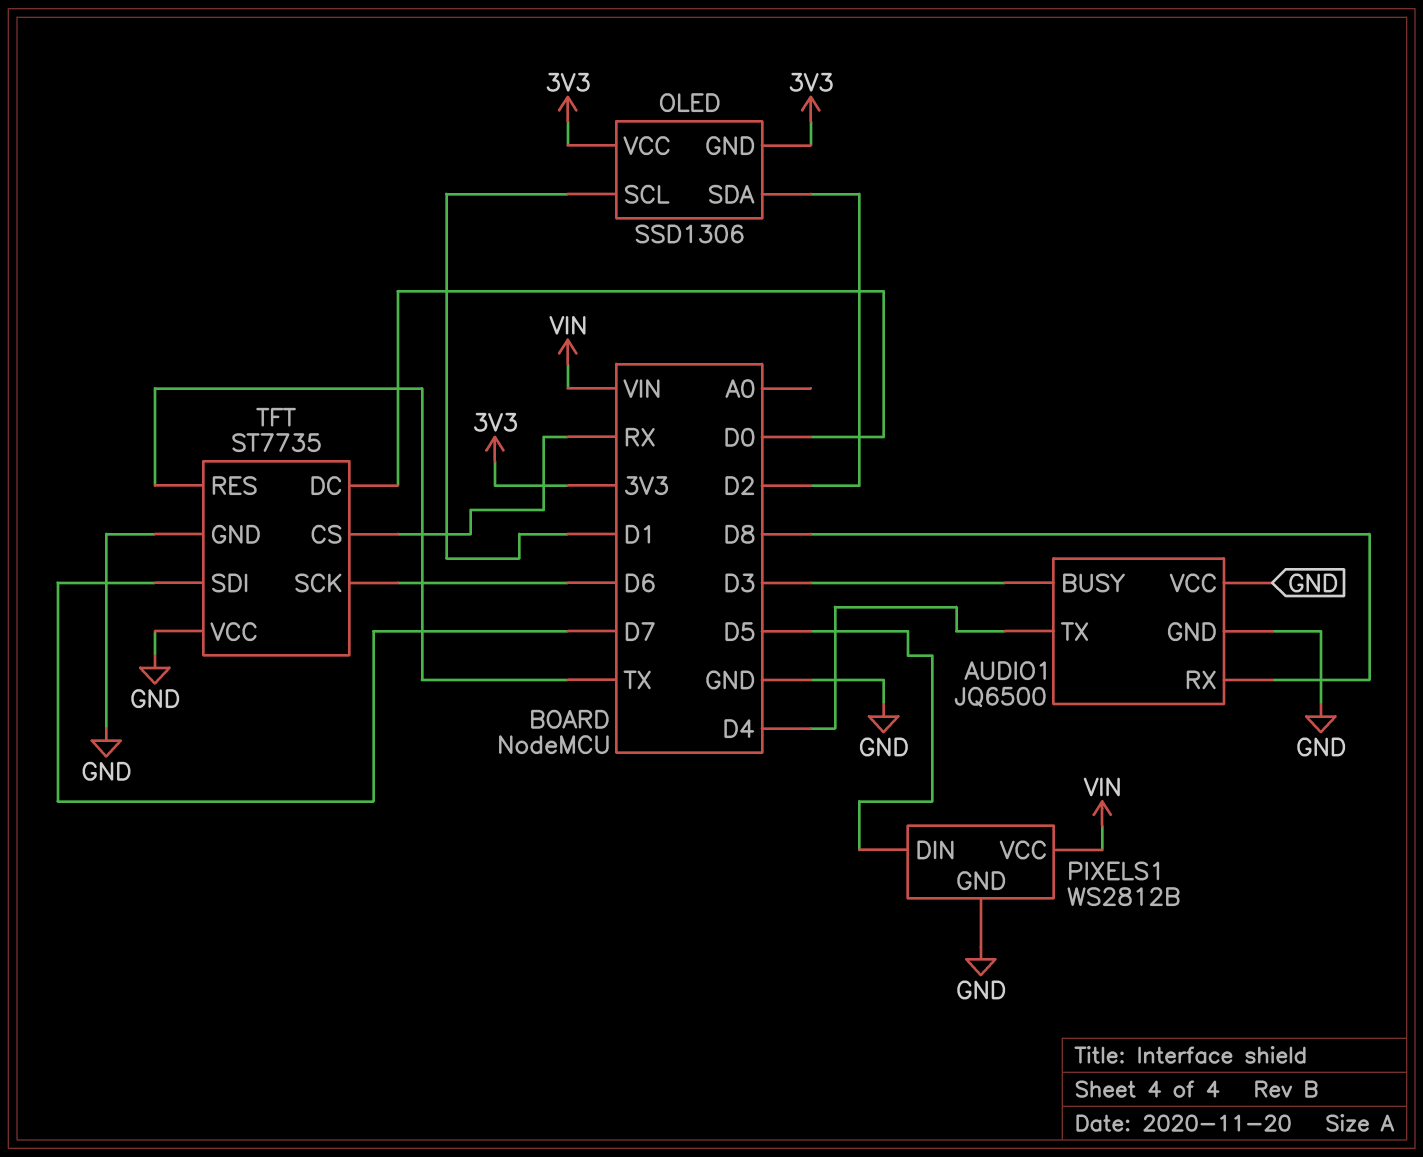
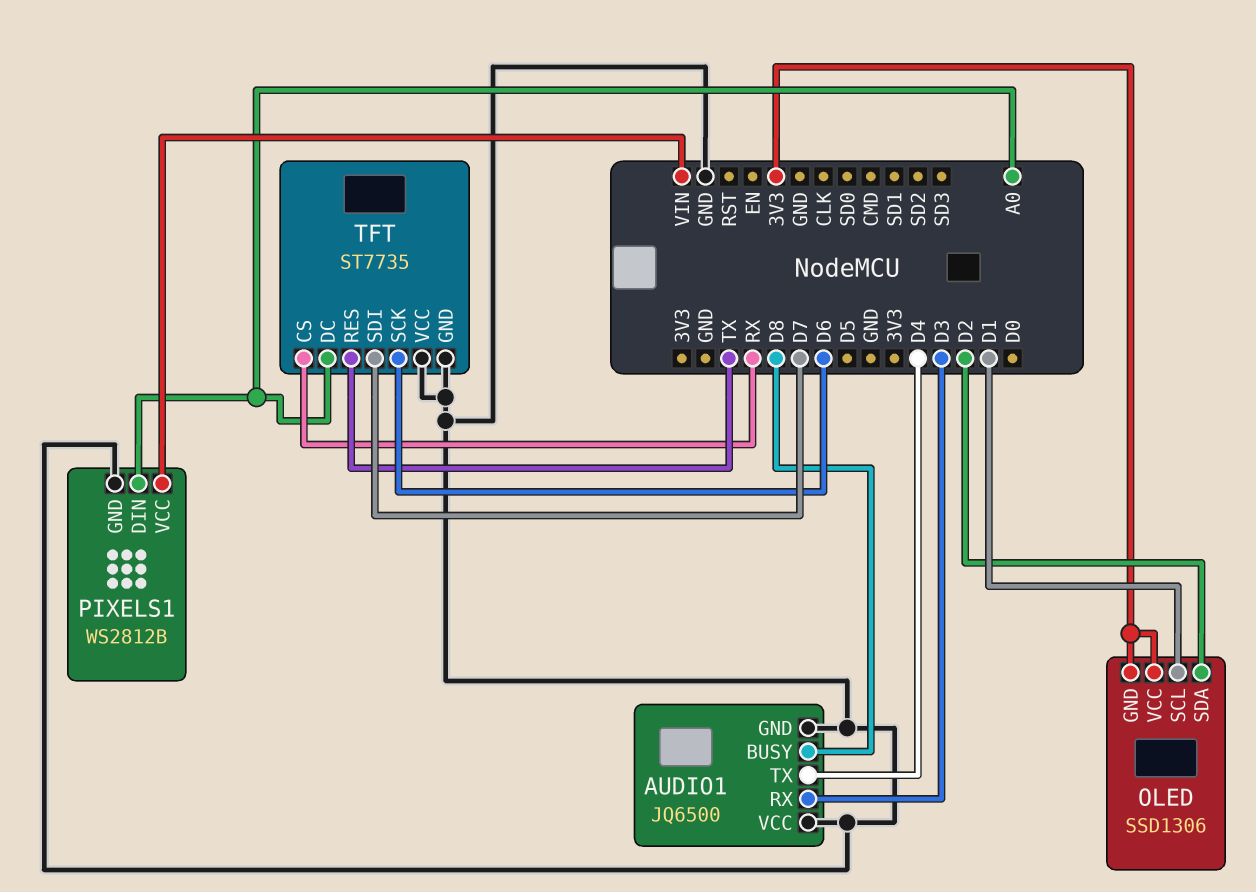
AUDIO1 pin BUSY: D3 -> D8
AUDIO1 pin RX: D8 -> D3
PIXELS1 pin DIN: D5 -> A0
TFT pin DC: D0 -> A0

